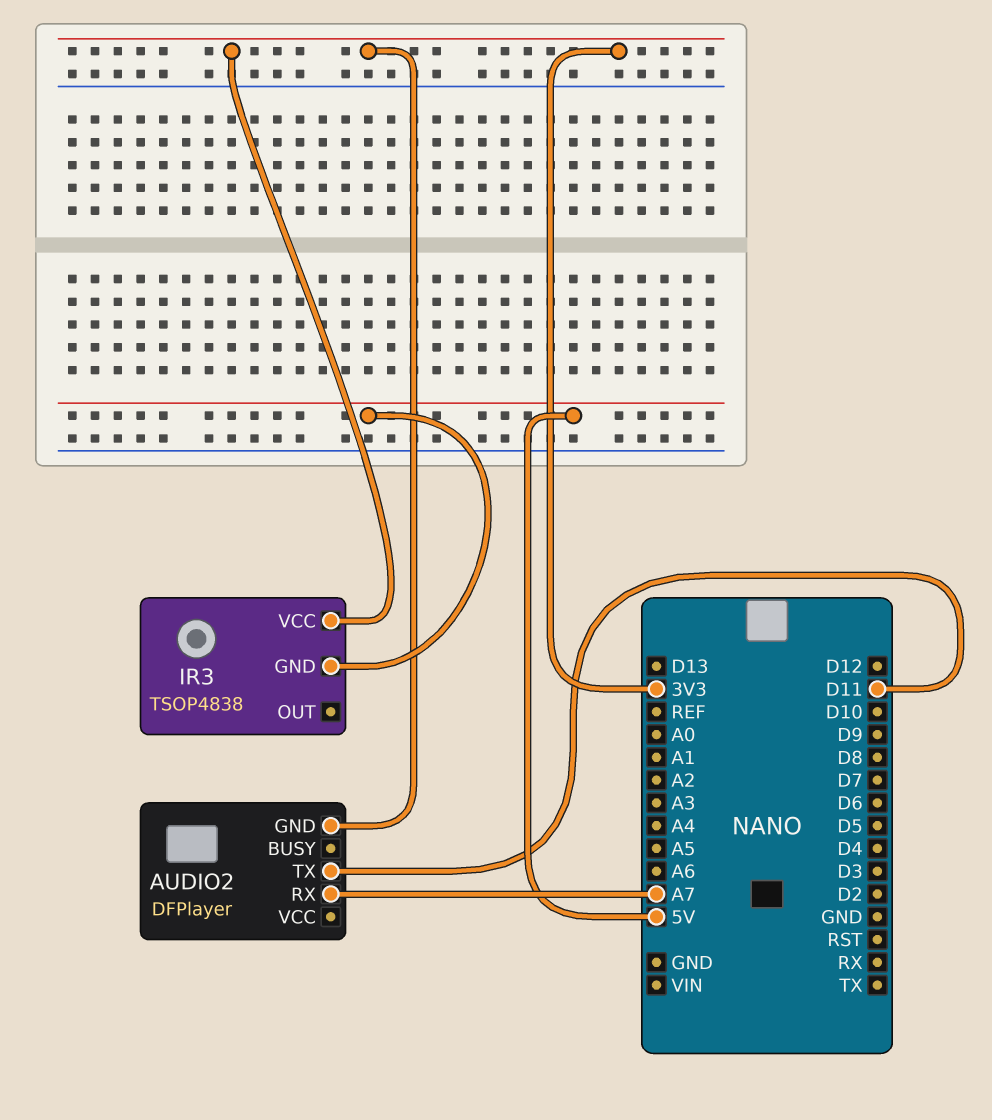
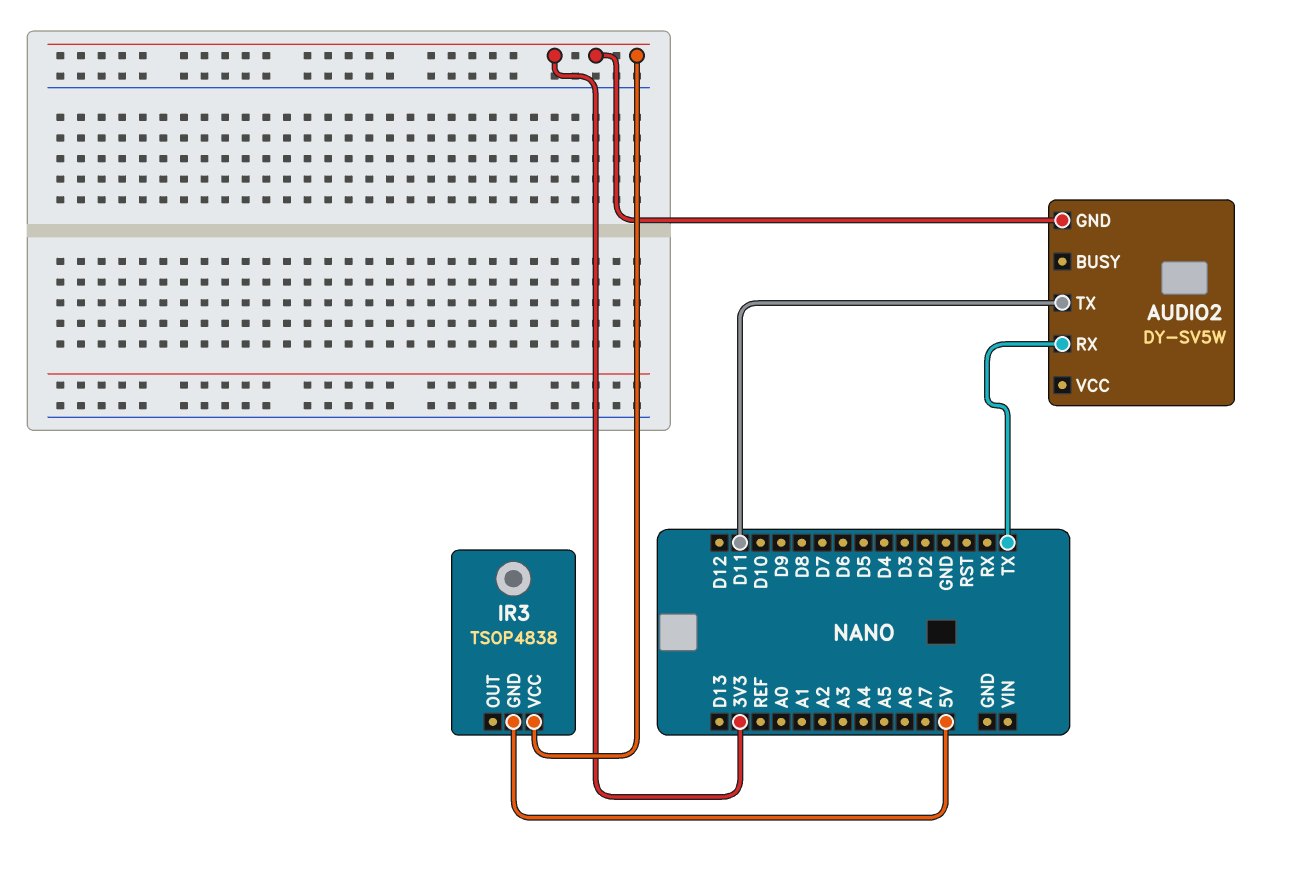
AUDIO2: DFPlayer -> DY-SV5W
AUDIO2 pin RX: A7 -> TX

